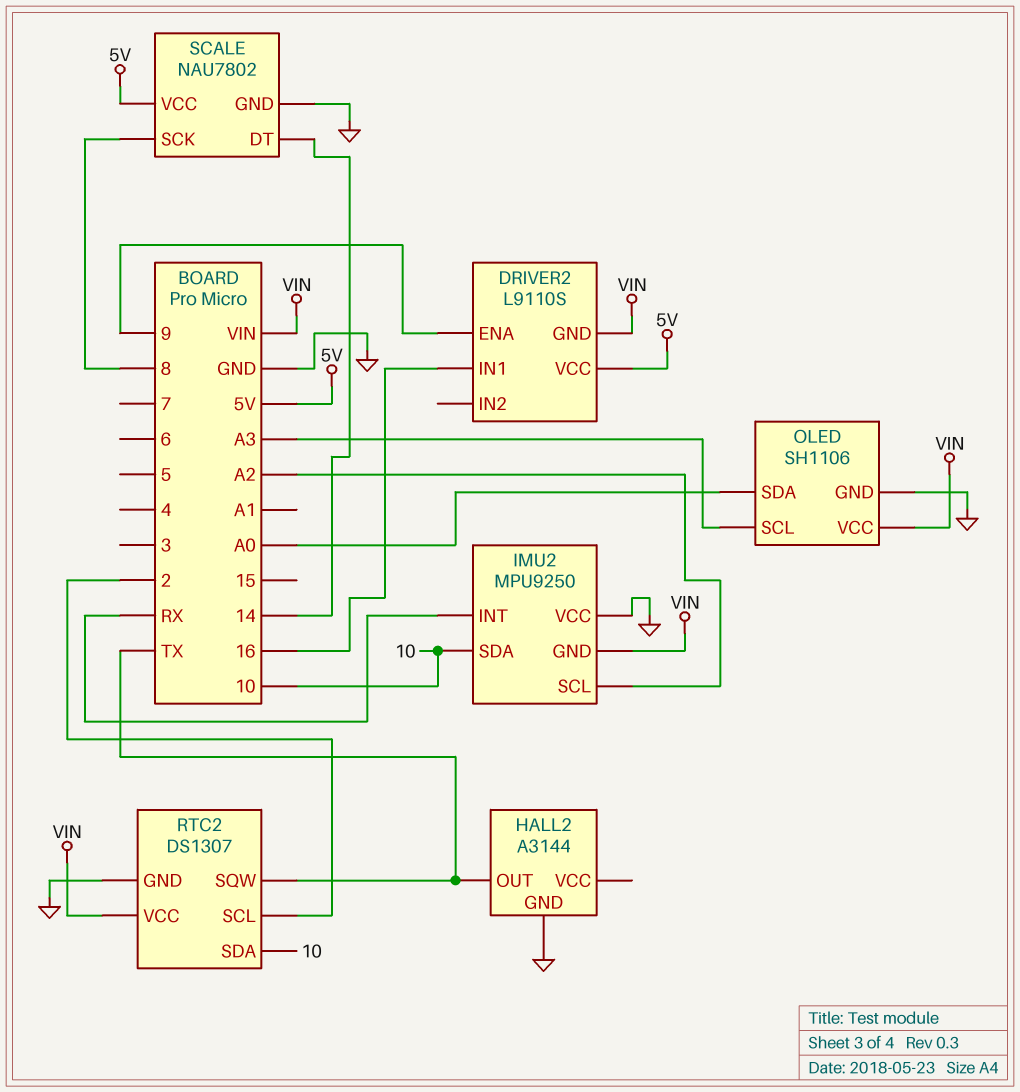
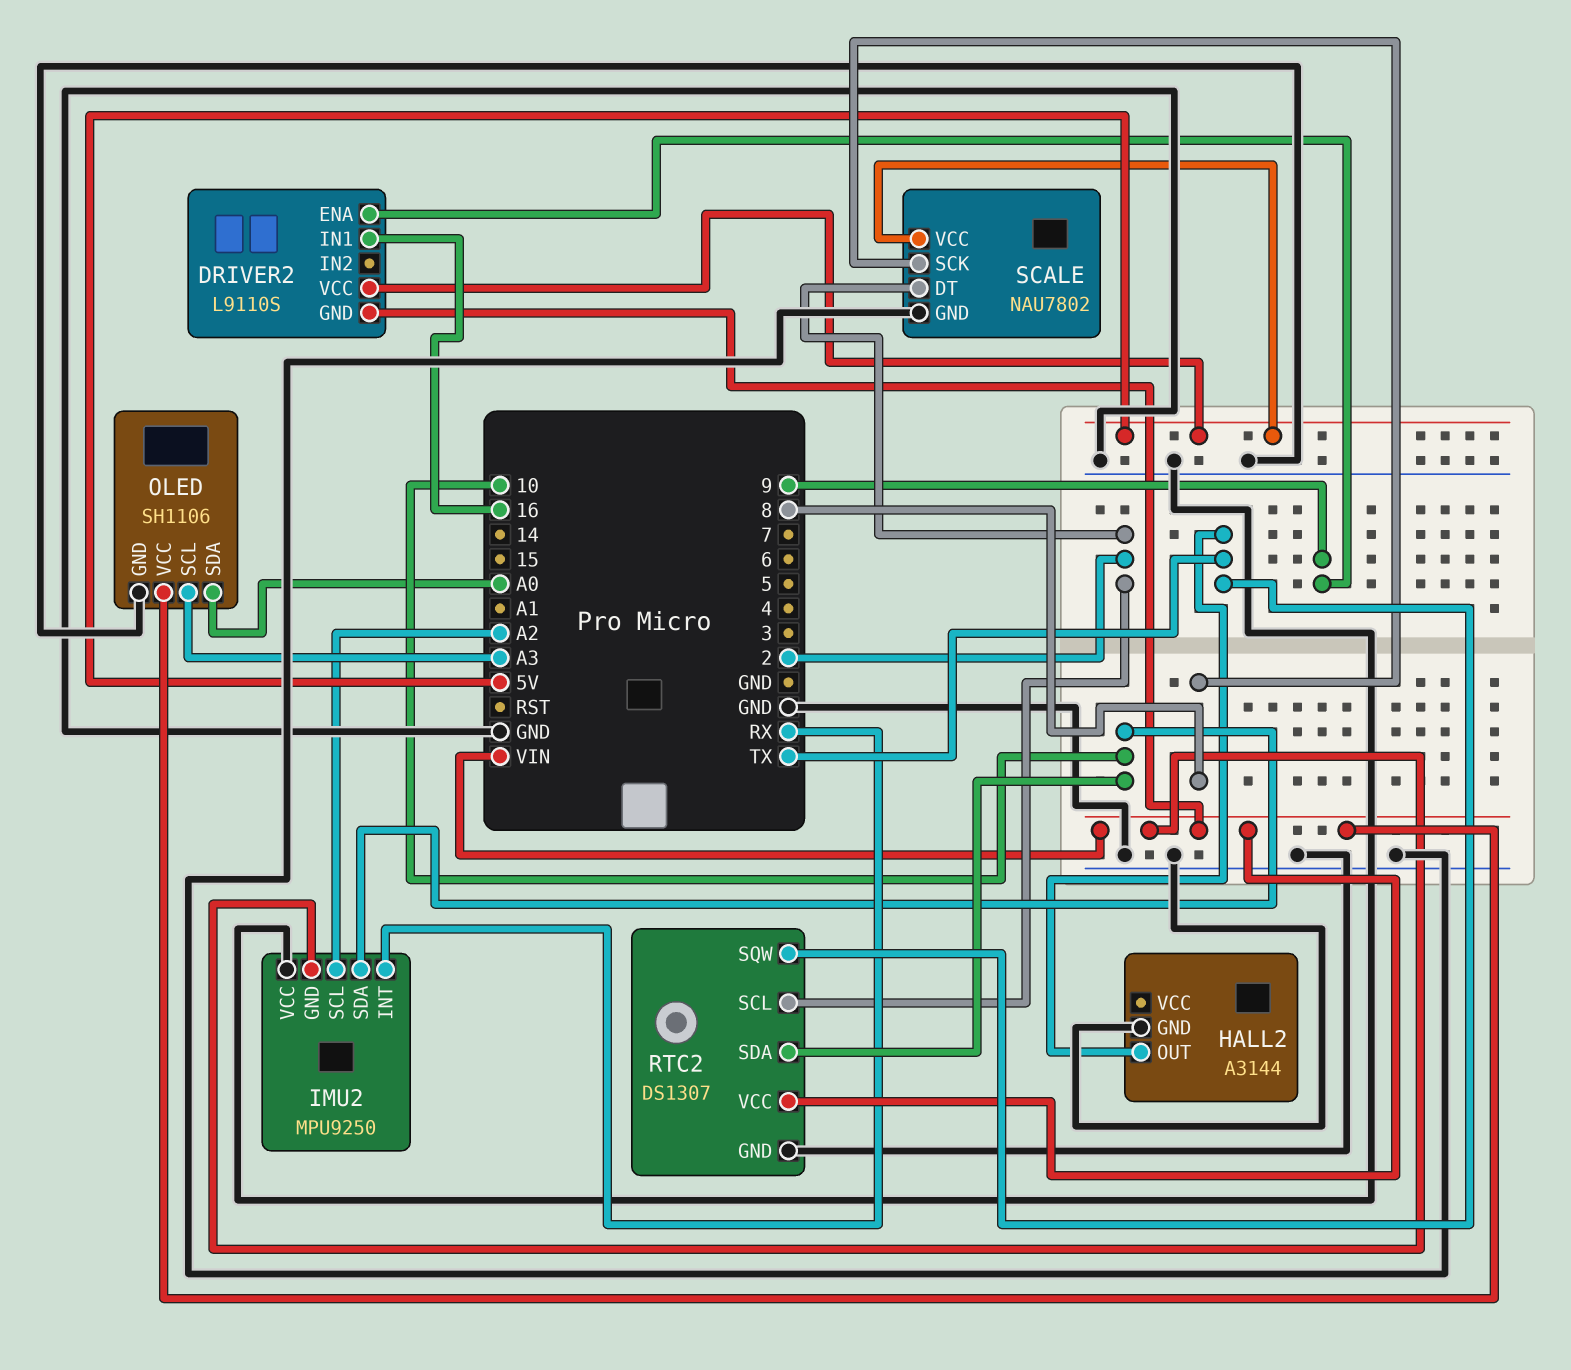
SCALE pin DT: 14 -> 2

